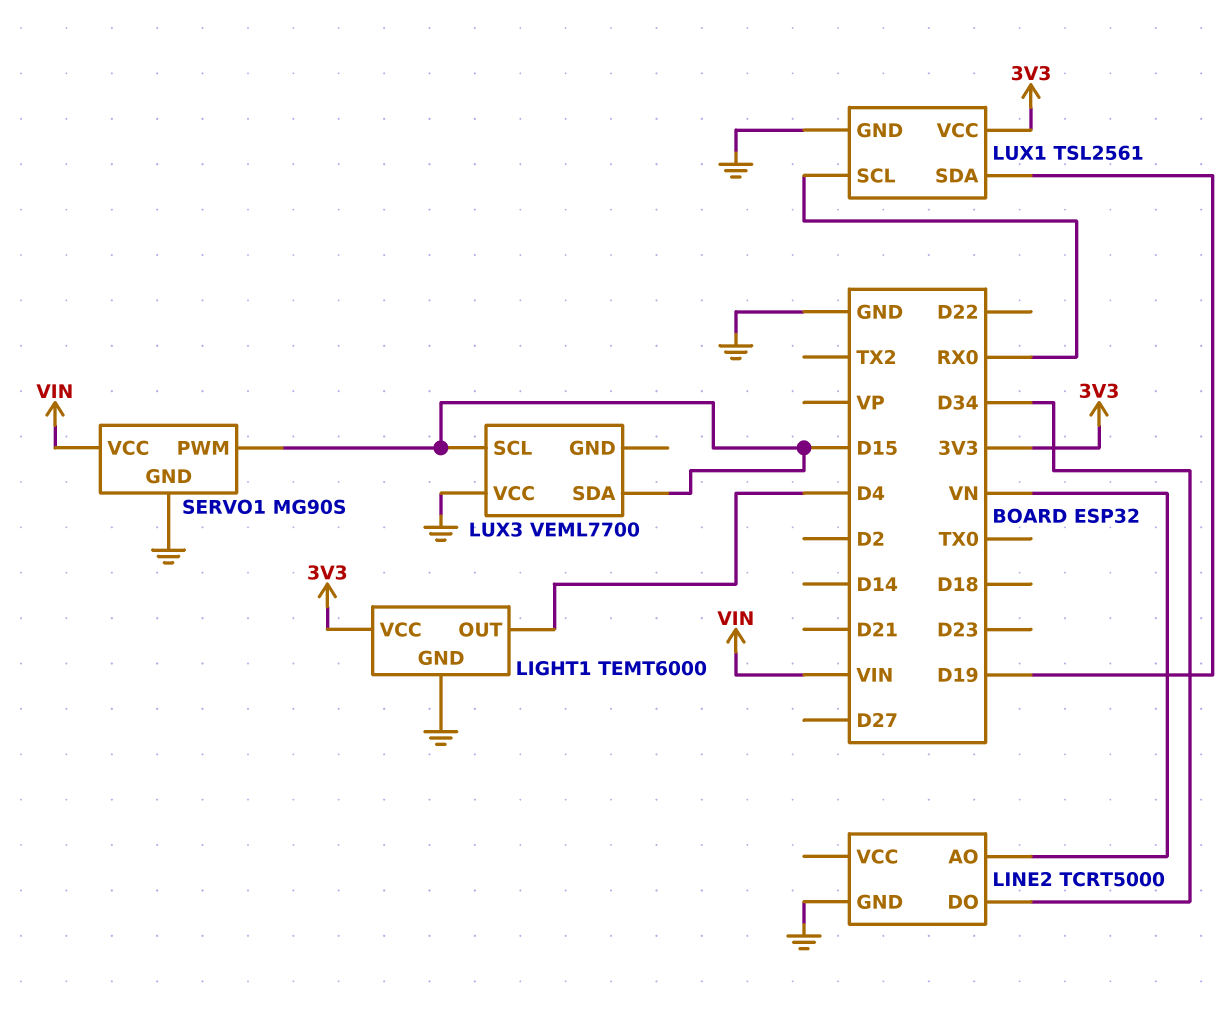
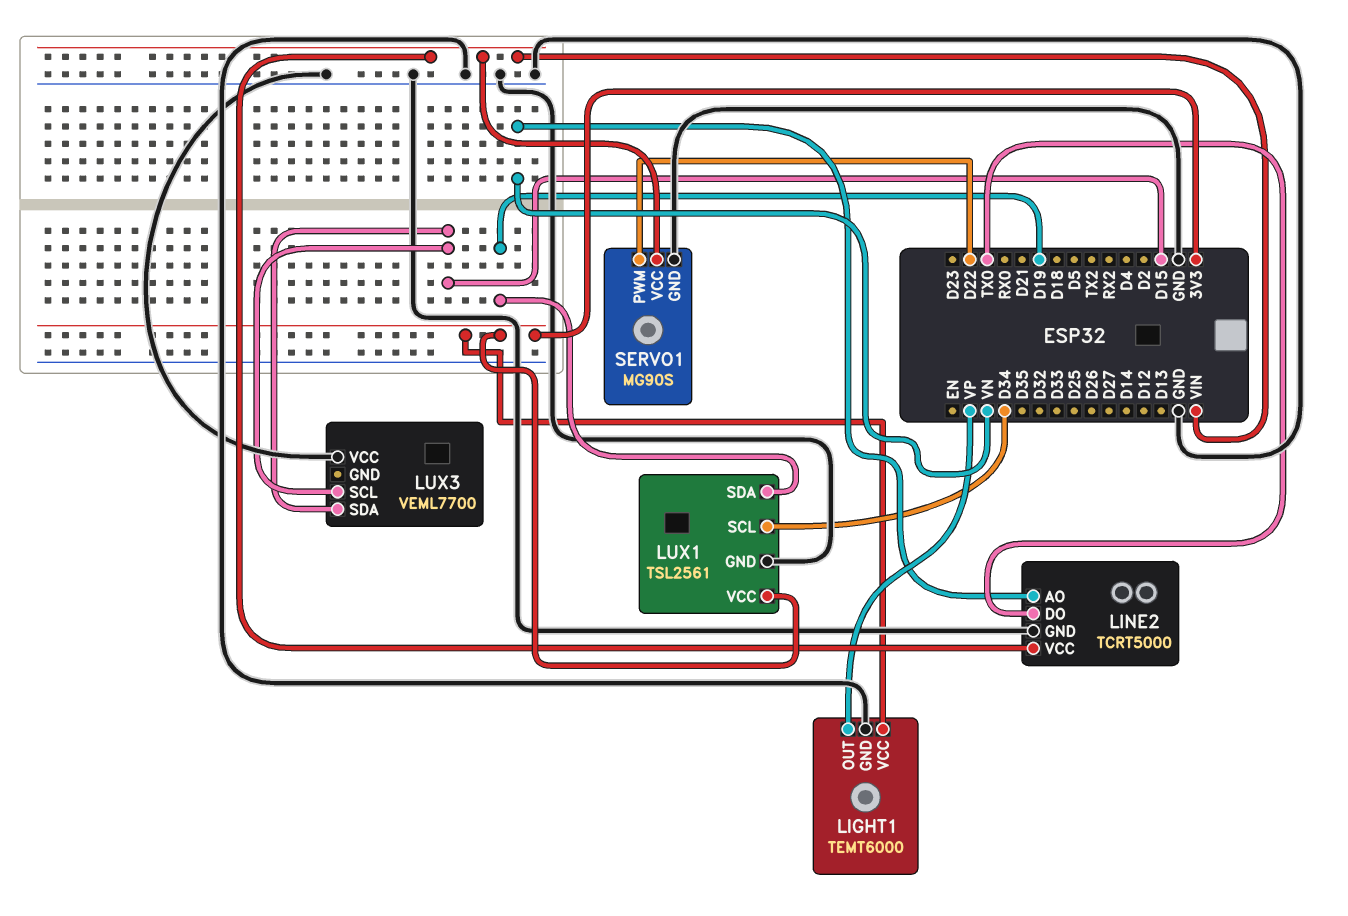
LIGHT1 pin OUT: D4 -> VP
LINE2 pin DO: D34 -> TX0
LINE2 pin VCC: none -> VIN
LUX1 pin SCL: RX0 -> D34
SERVO1 pin PWM: D15 -> D22

